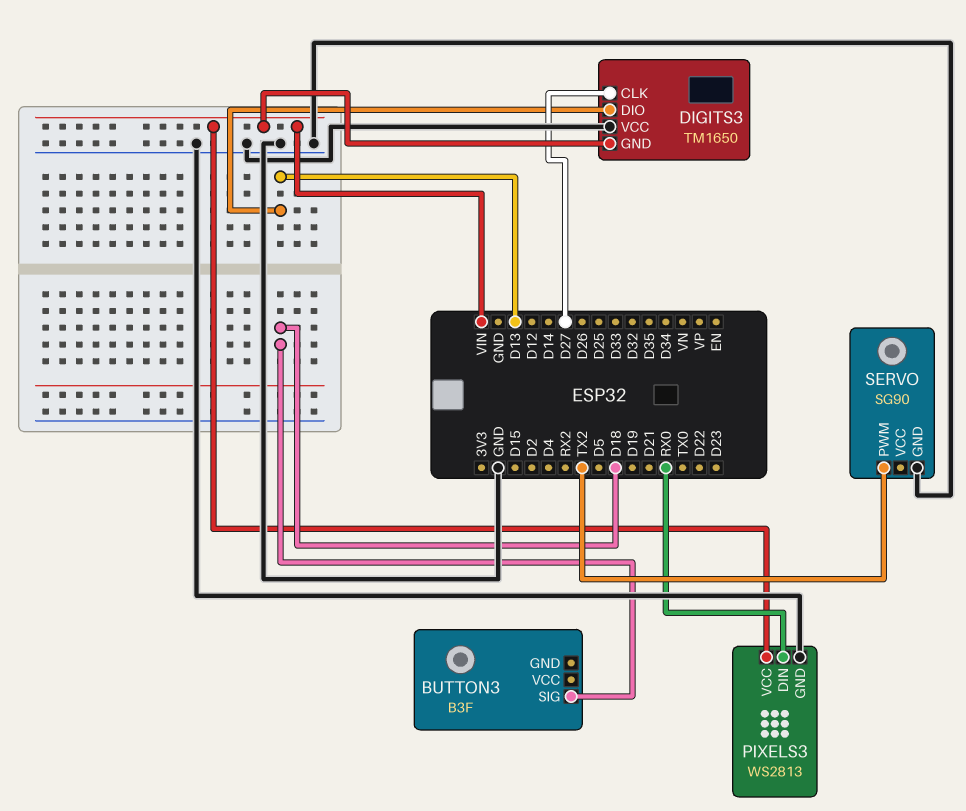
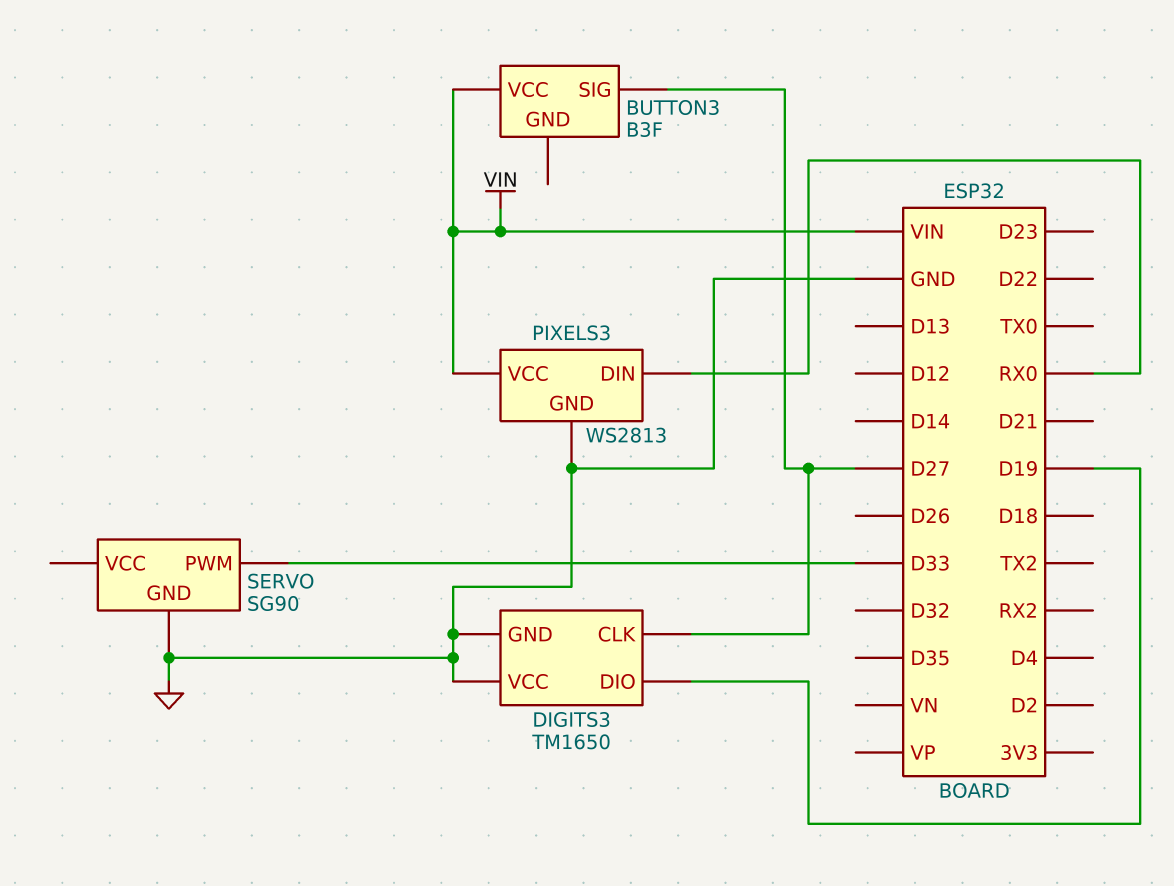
BUTTON3 pin SIG: D18 -> D27
BUTTON3 pin VCC: none -> VIN
DIGITS3 pin DIO: D13 -> D19
DIGITS3 pin GND: VIN -> GND
SERVO pin PWM: TX2 -> D33

